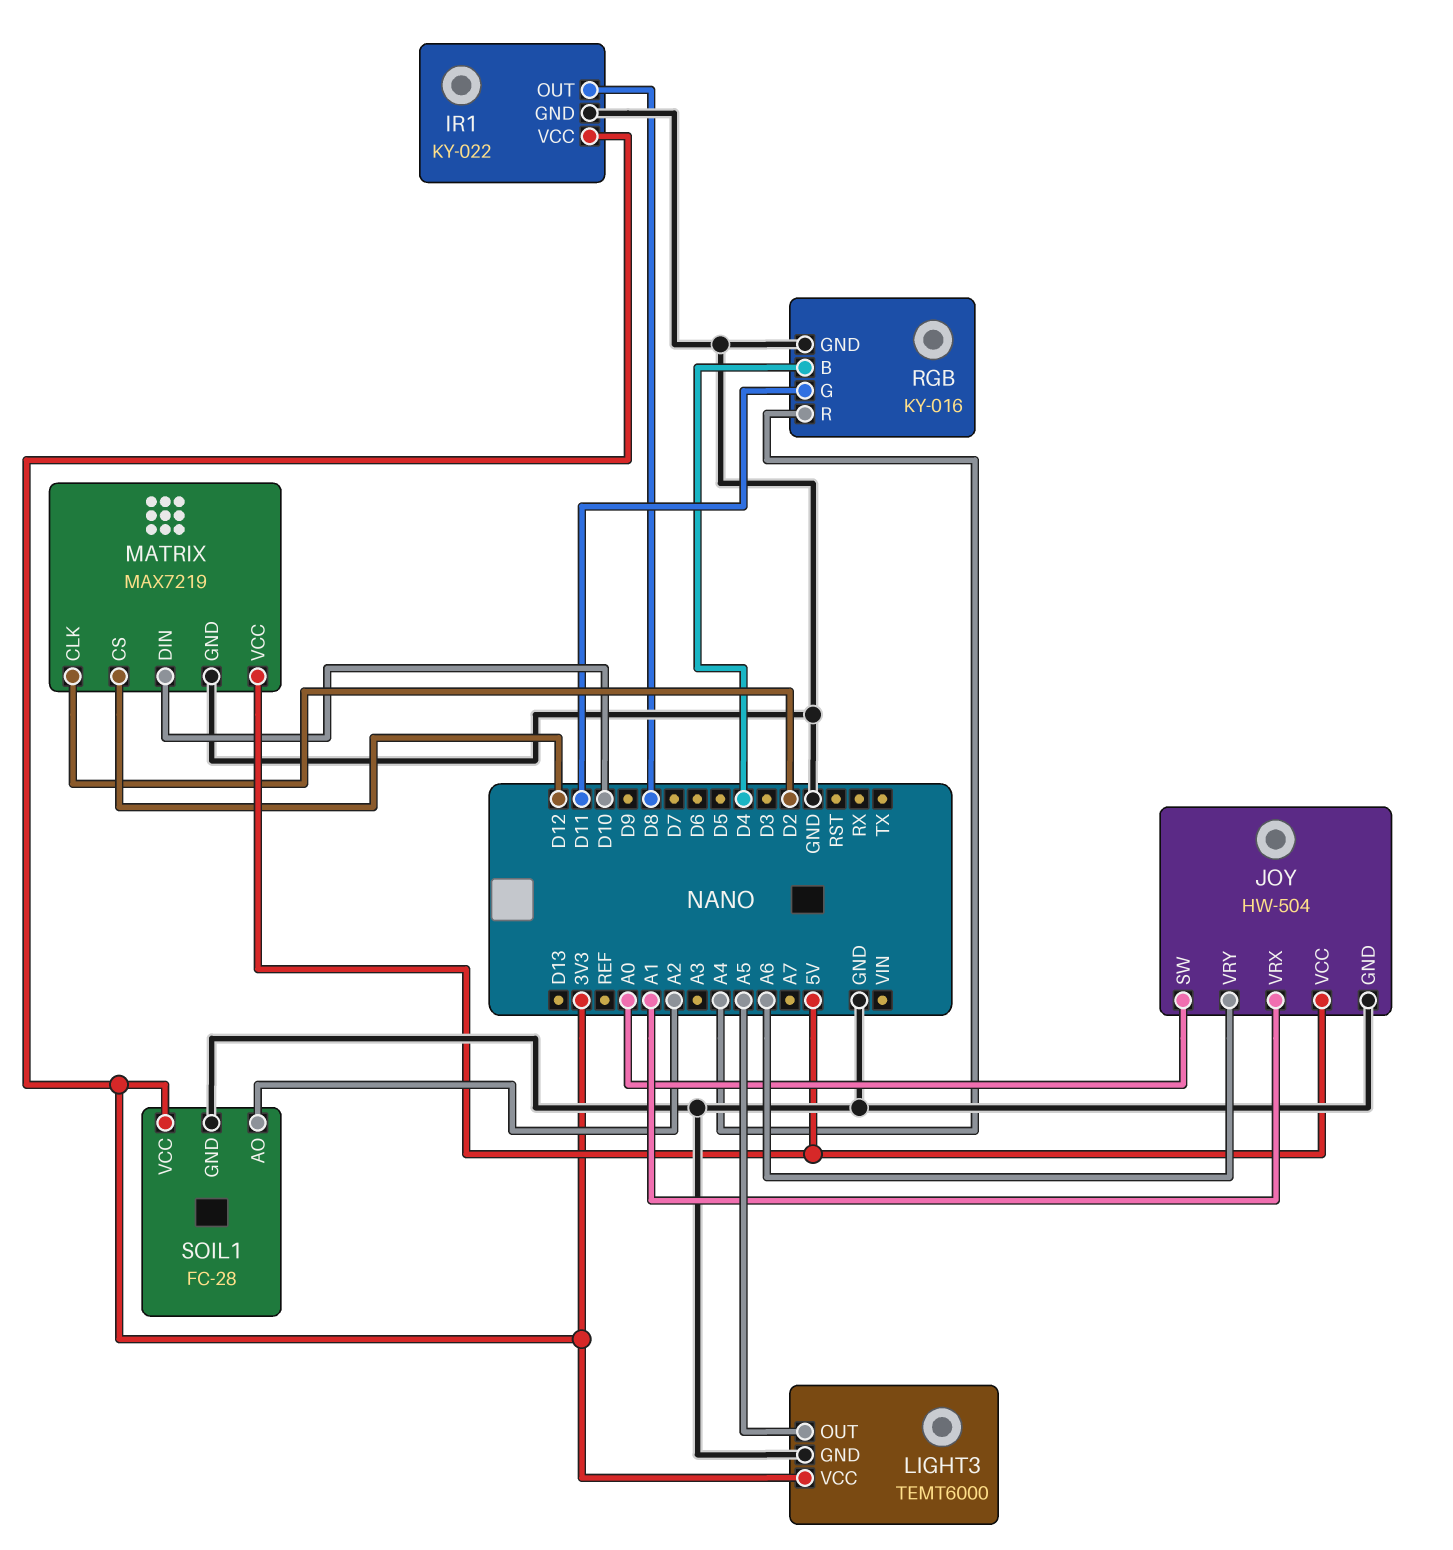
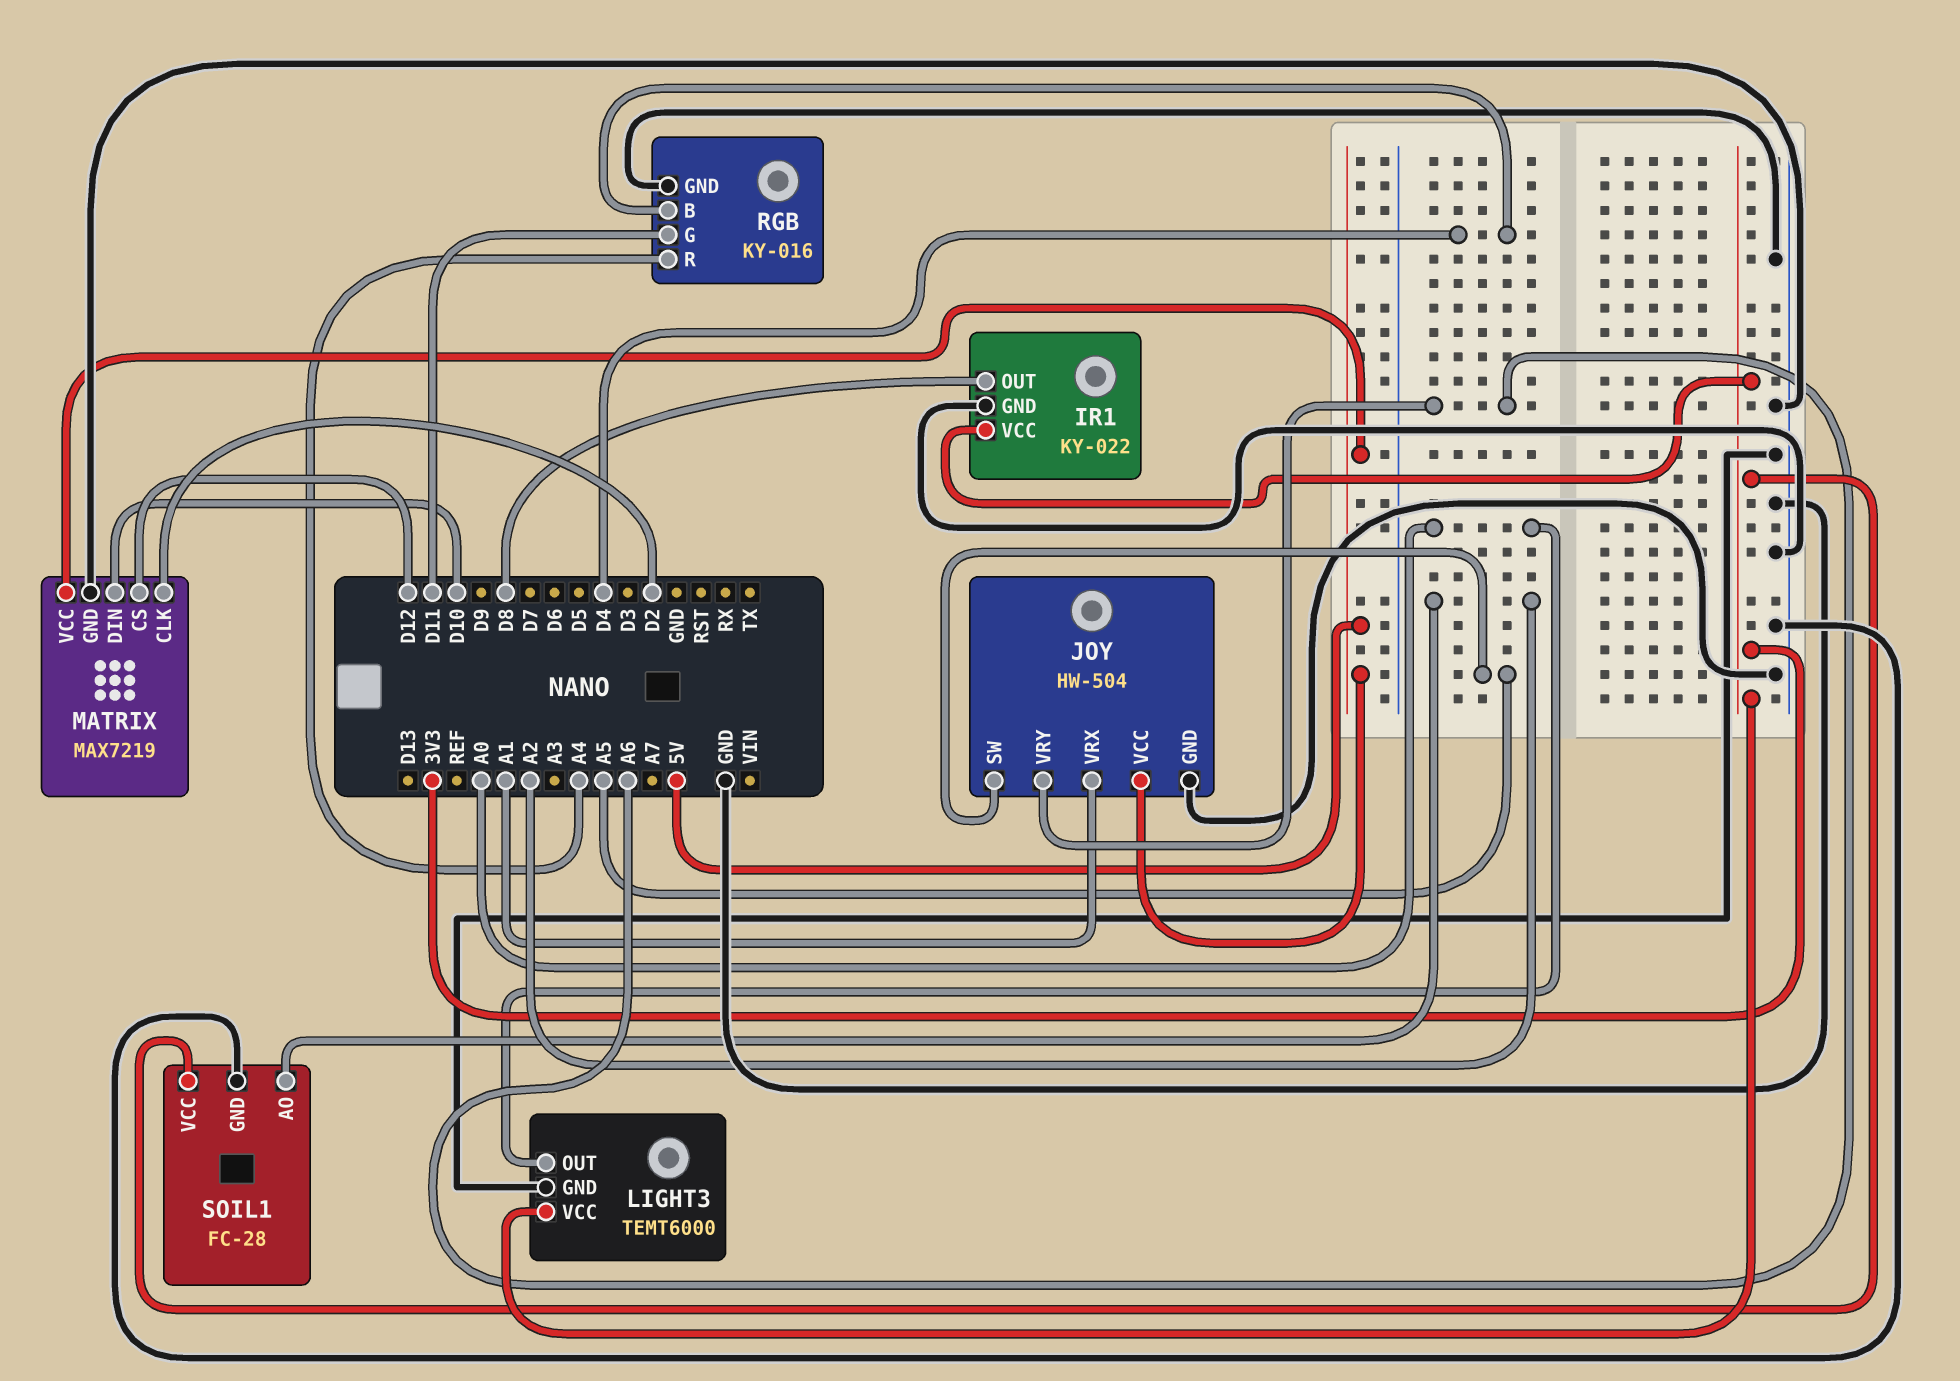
JOY pin SW: A0 -> A5
LIGHT3 pin OUT: A5 -> A0

